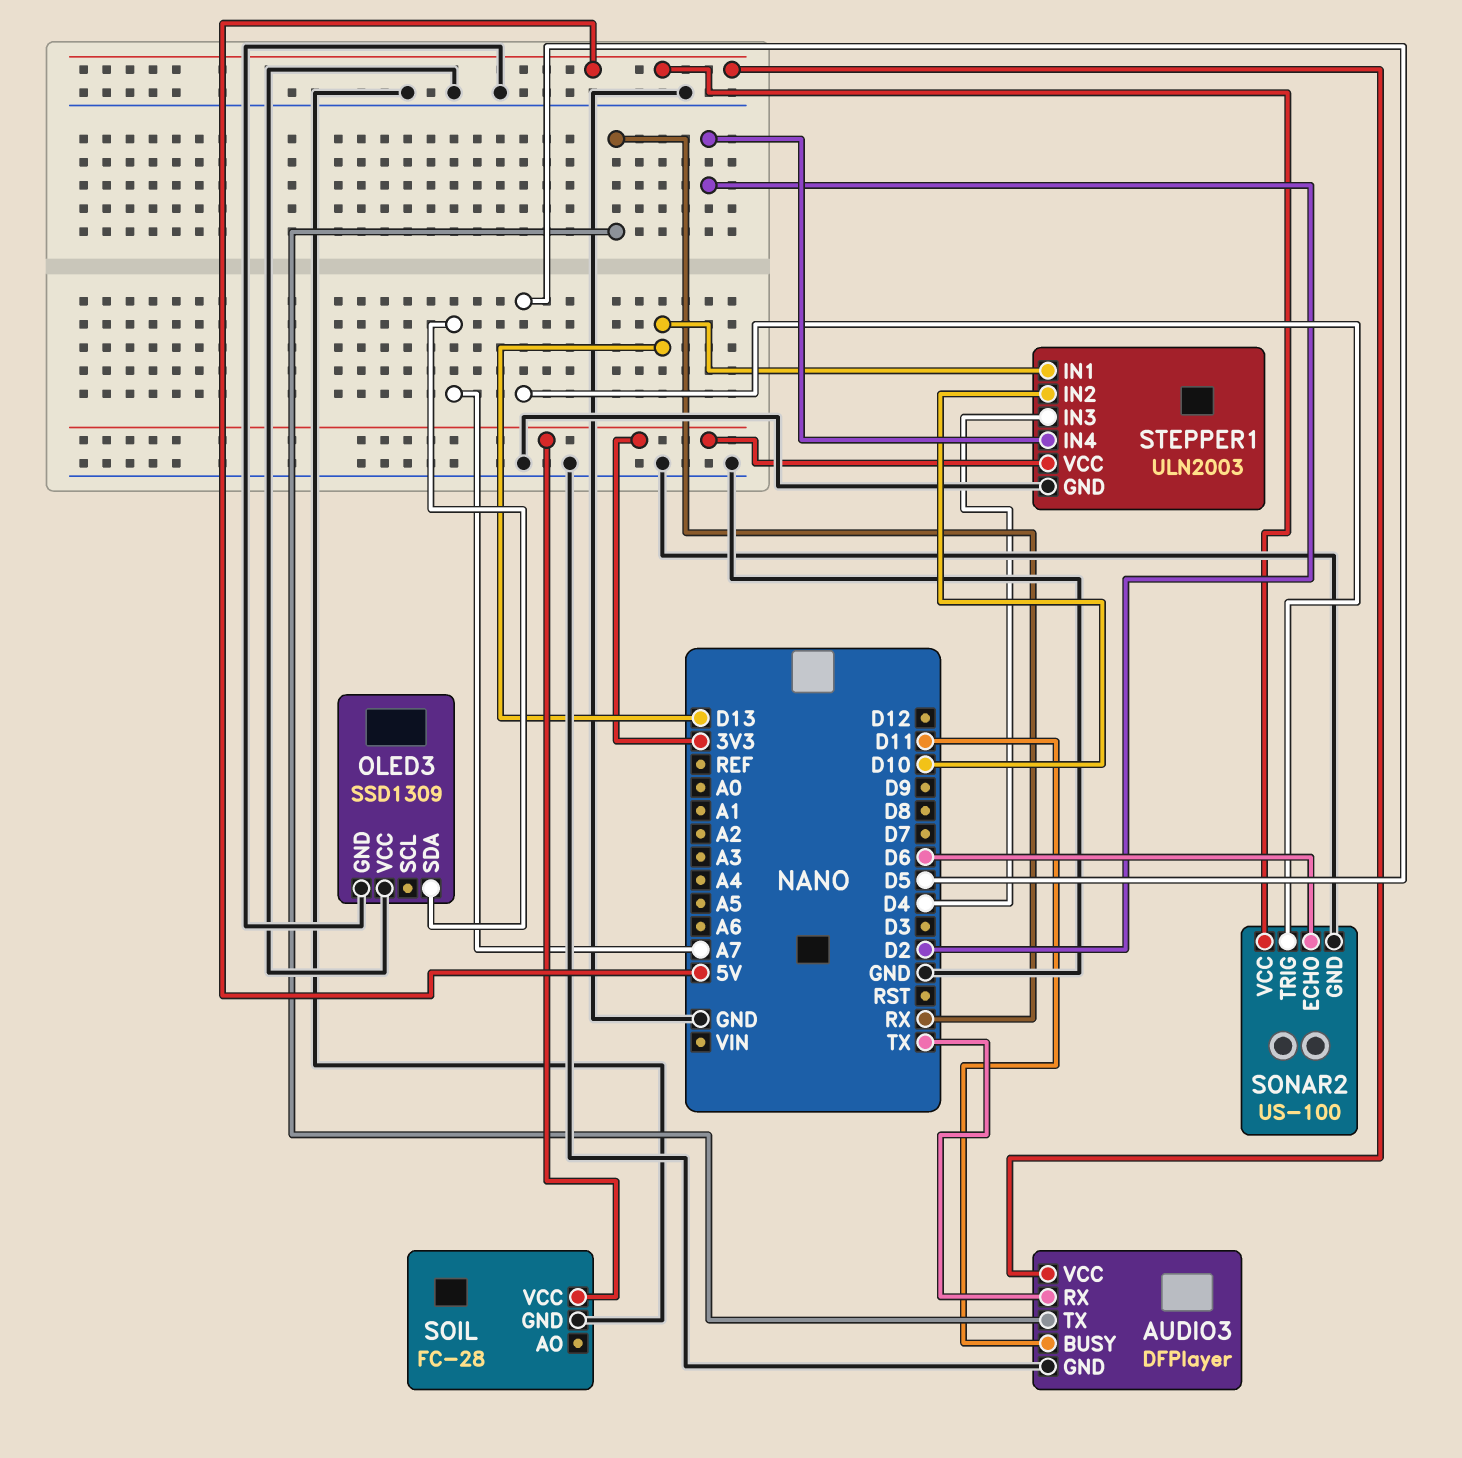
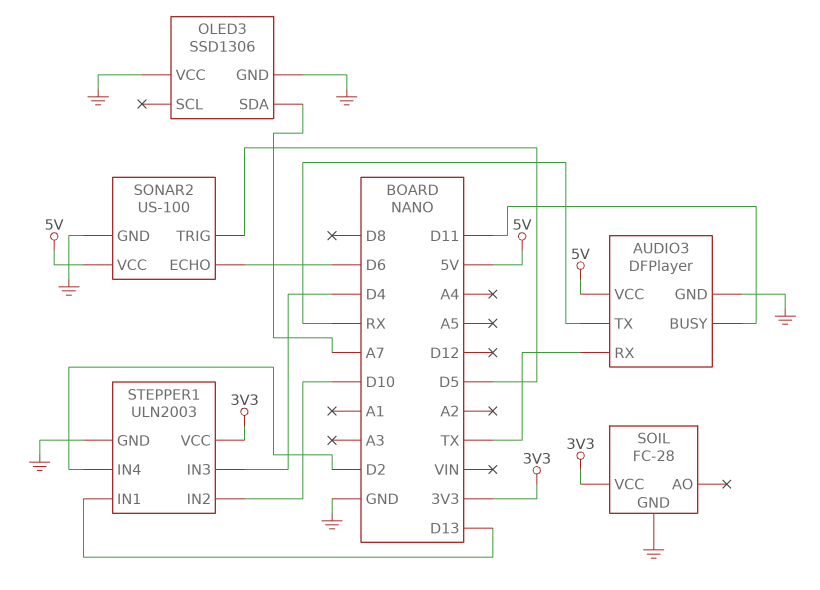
OLED3: SSD1309 -> SSD1306

